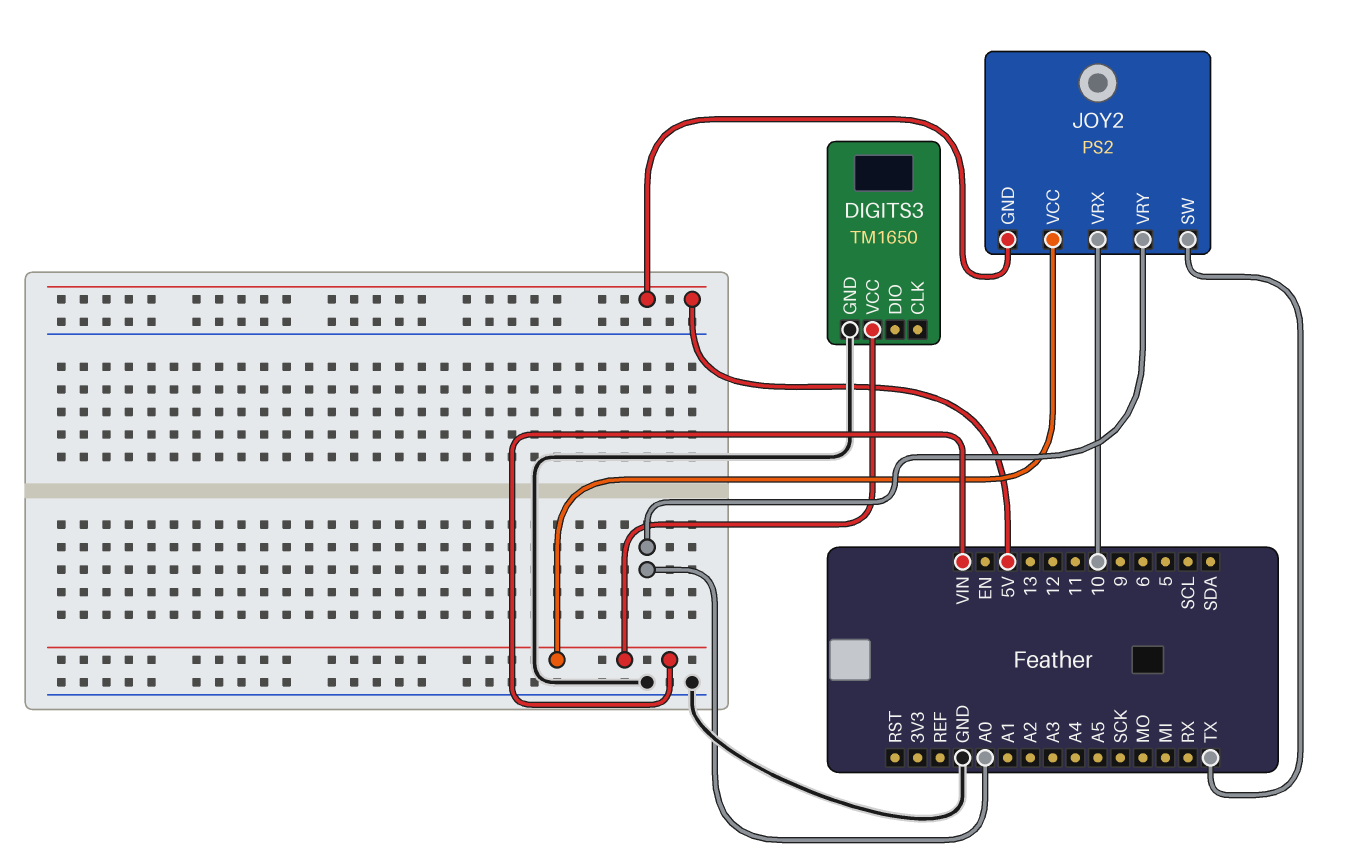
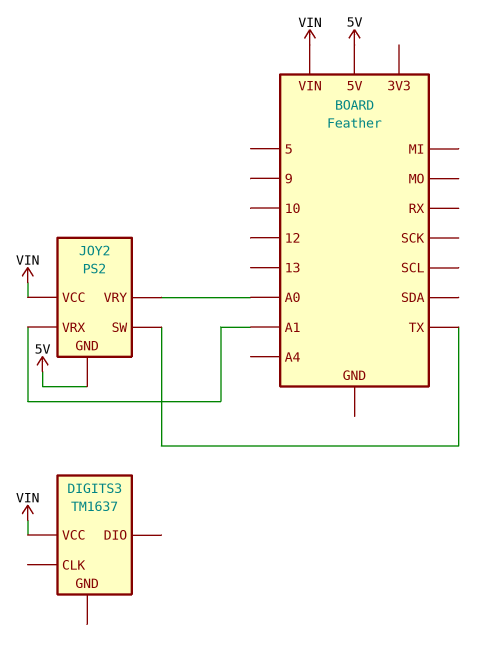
DIGITS3: TM1650 -> TM1637
DIGITS3 pin GND: GND -> none
JOY2 pin VRX: 10 -> A1

